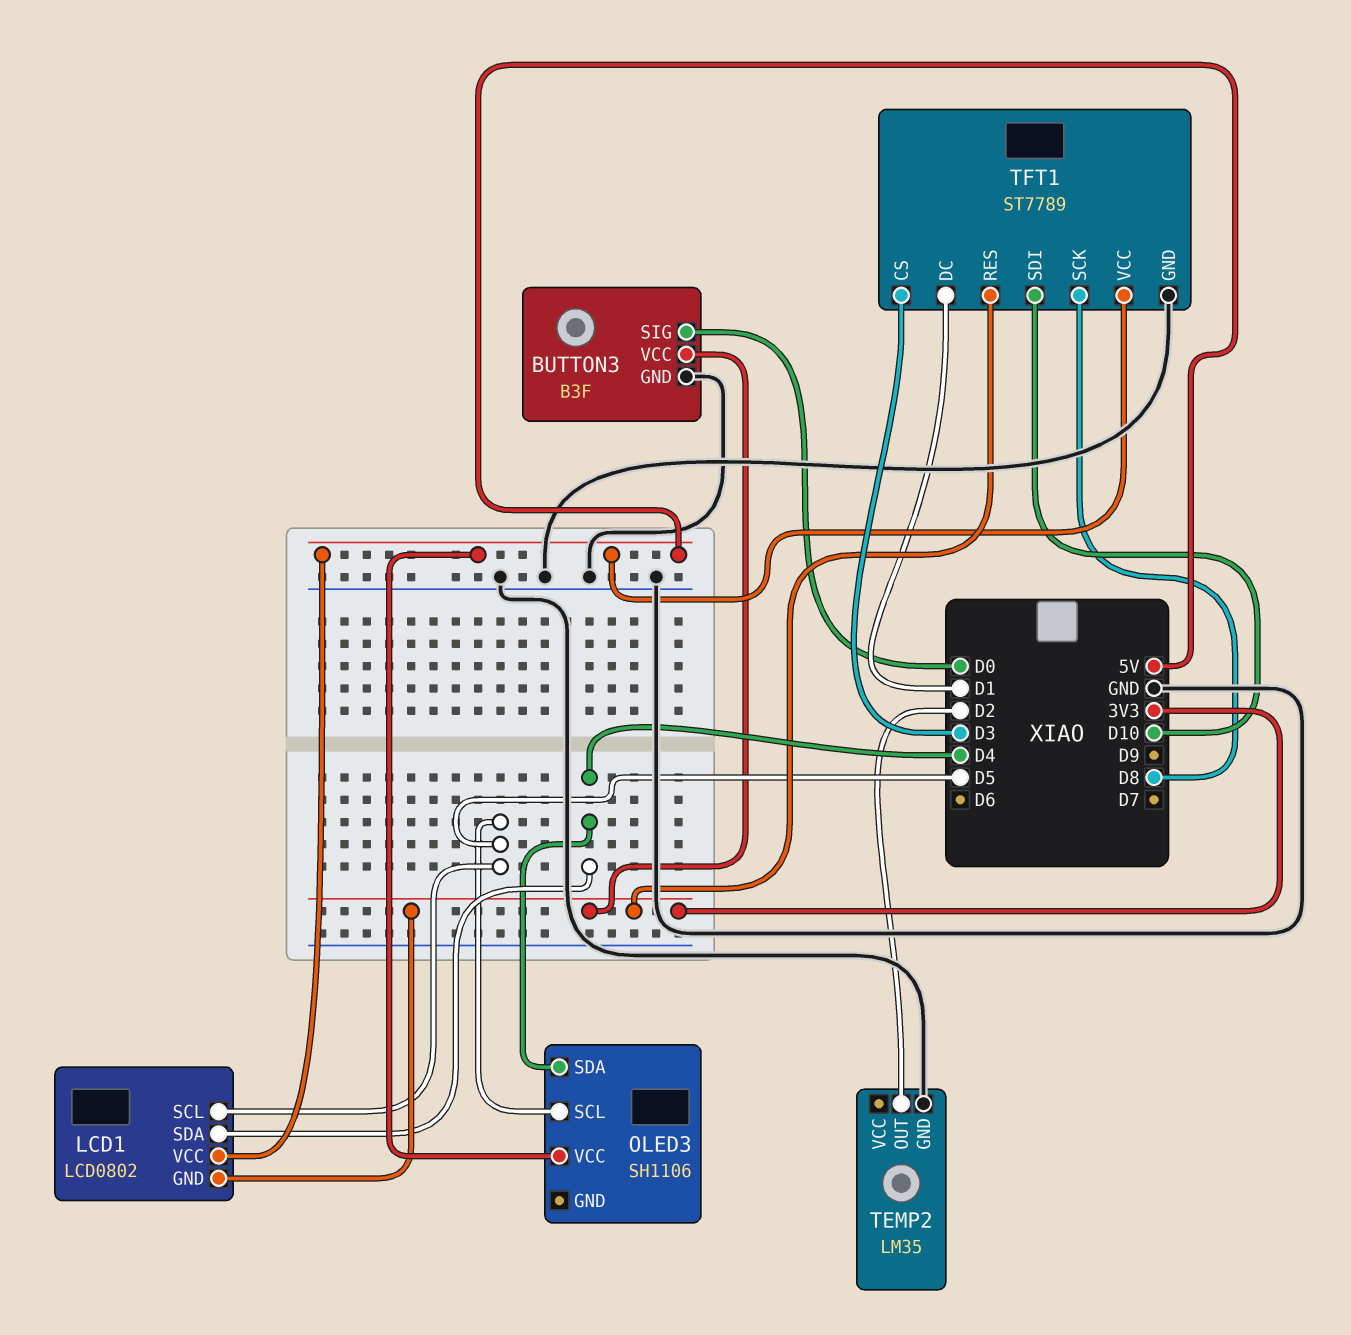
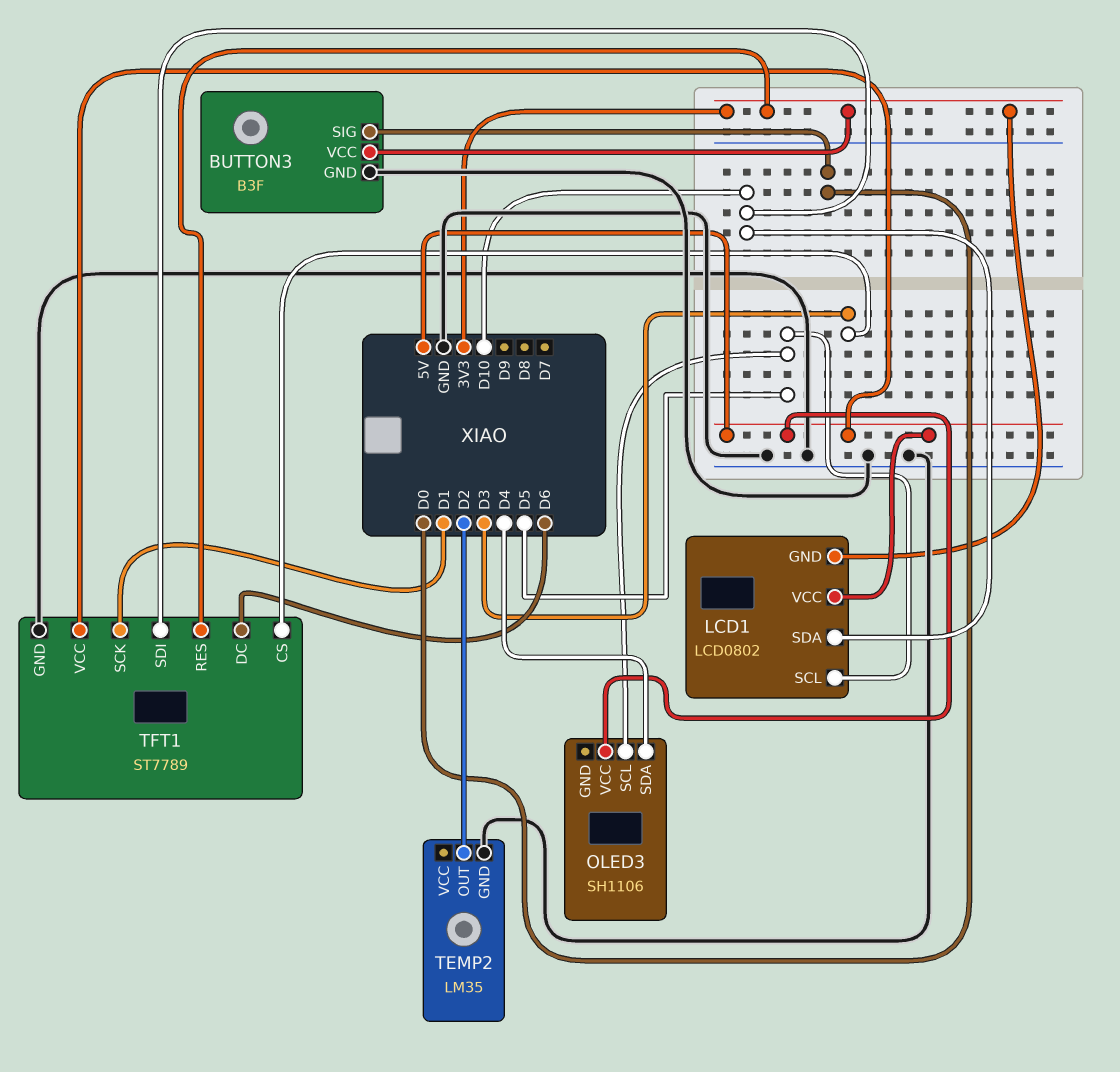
LCD1 pin SDA: D4 -> D10
TFT1 pin DC: D1 -> D6
TFT1 pin SCK: D8 -> D1

